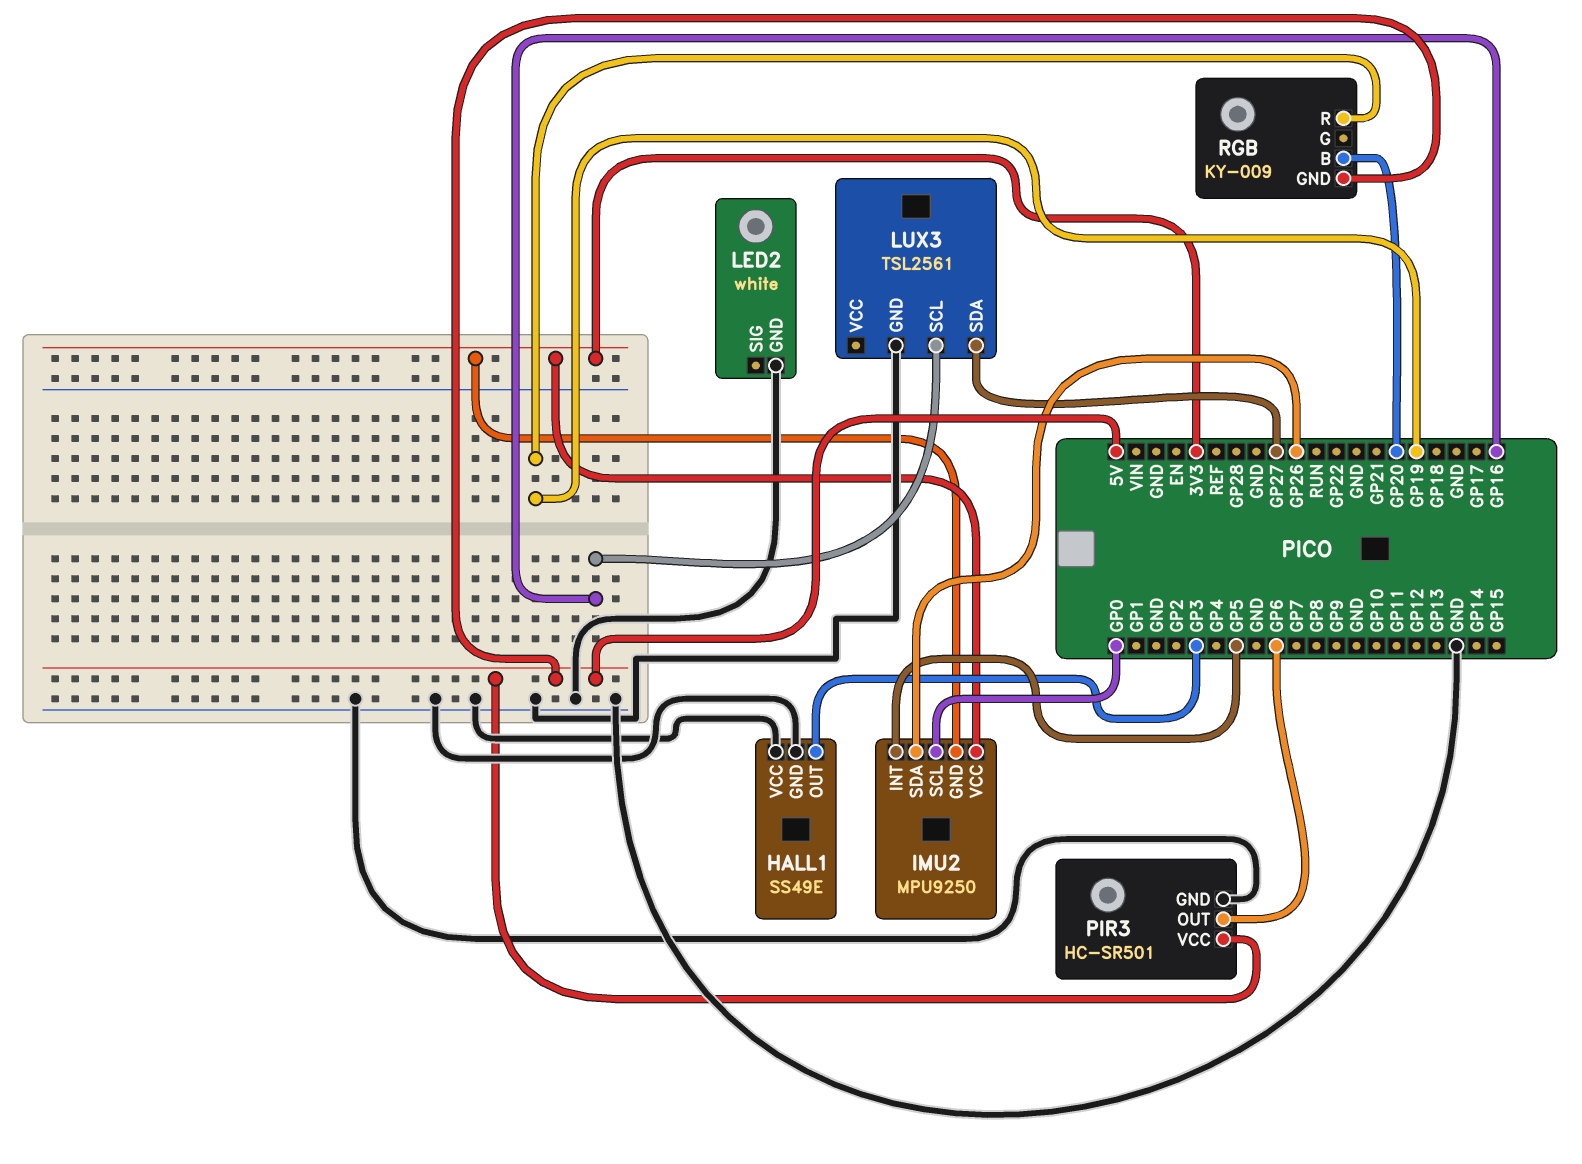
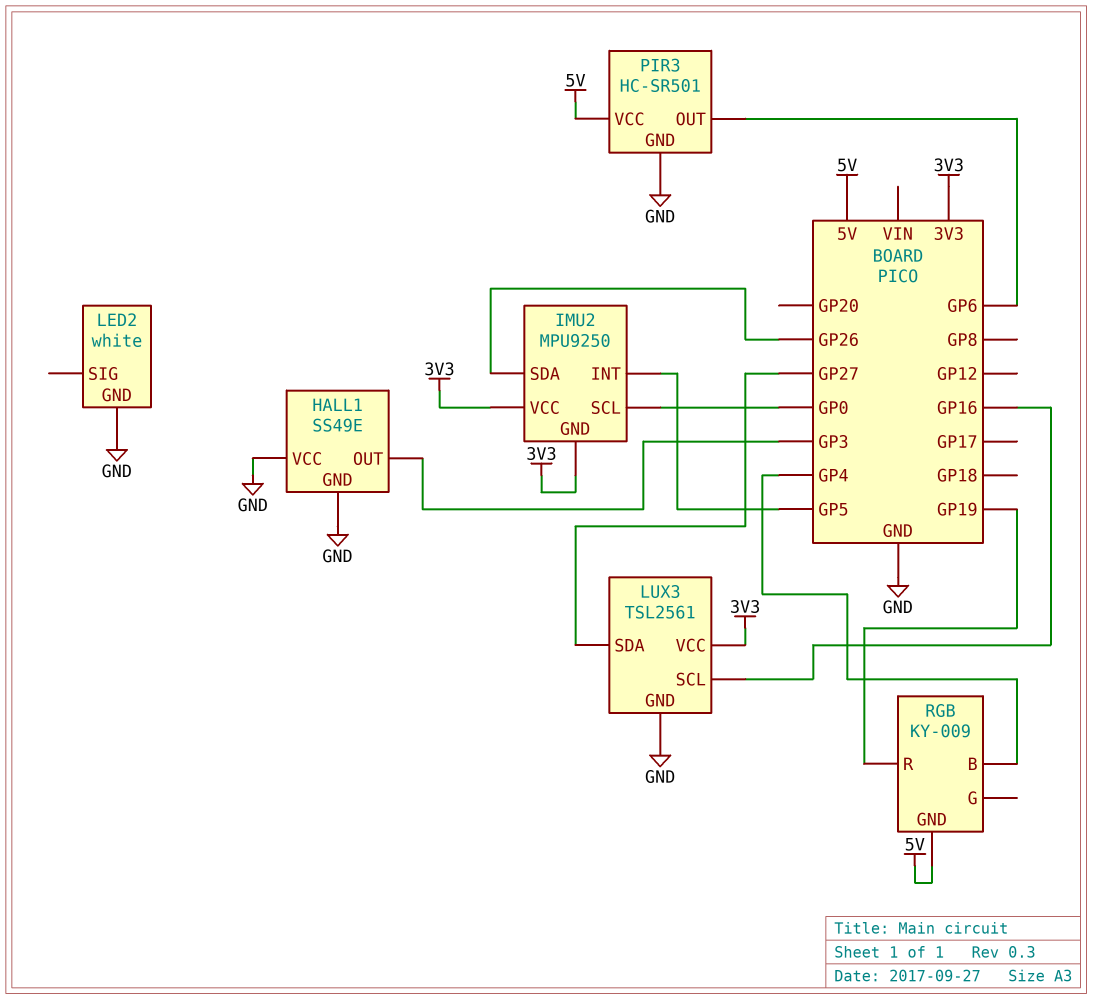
LUX3 pin VCC: none -> 3V3
RGB pin B: GP20 -> GP4

